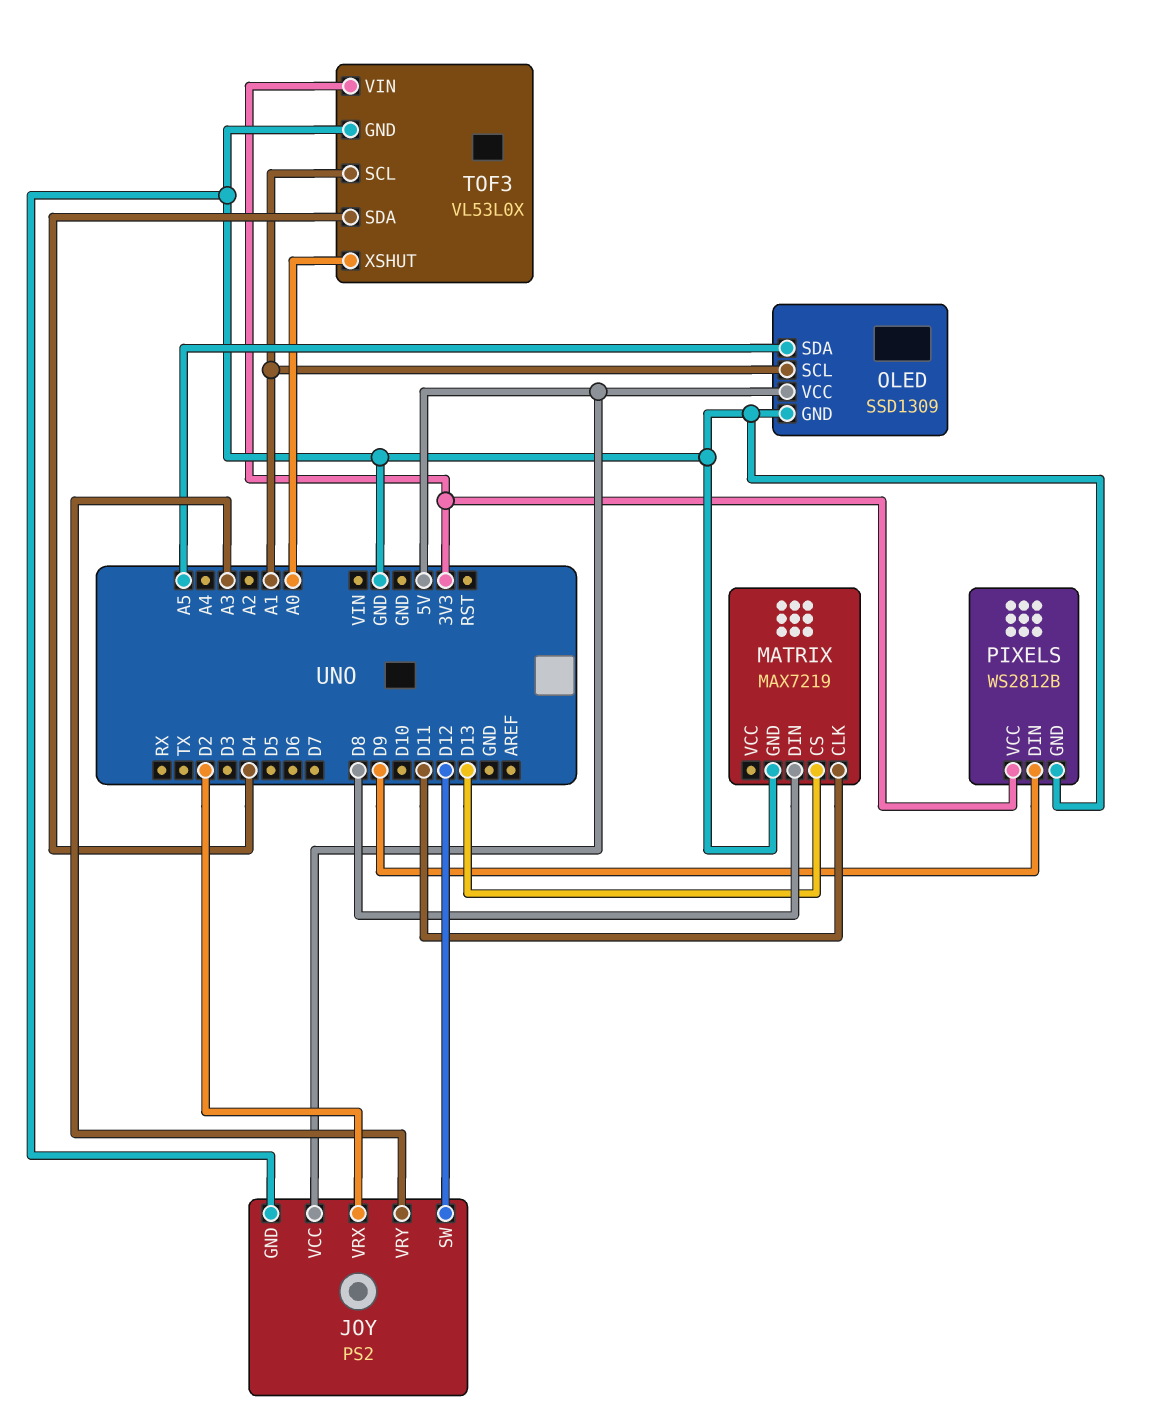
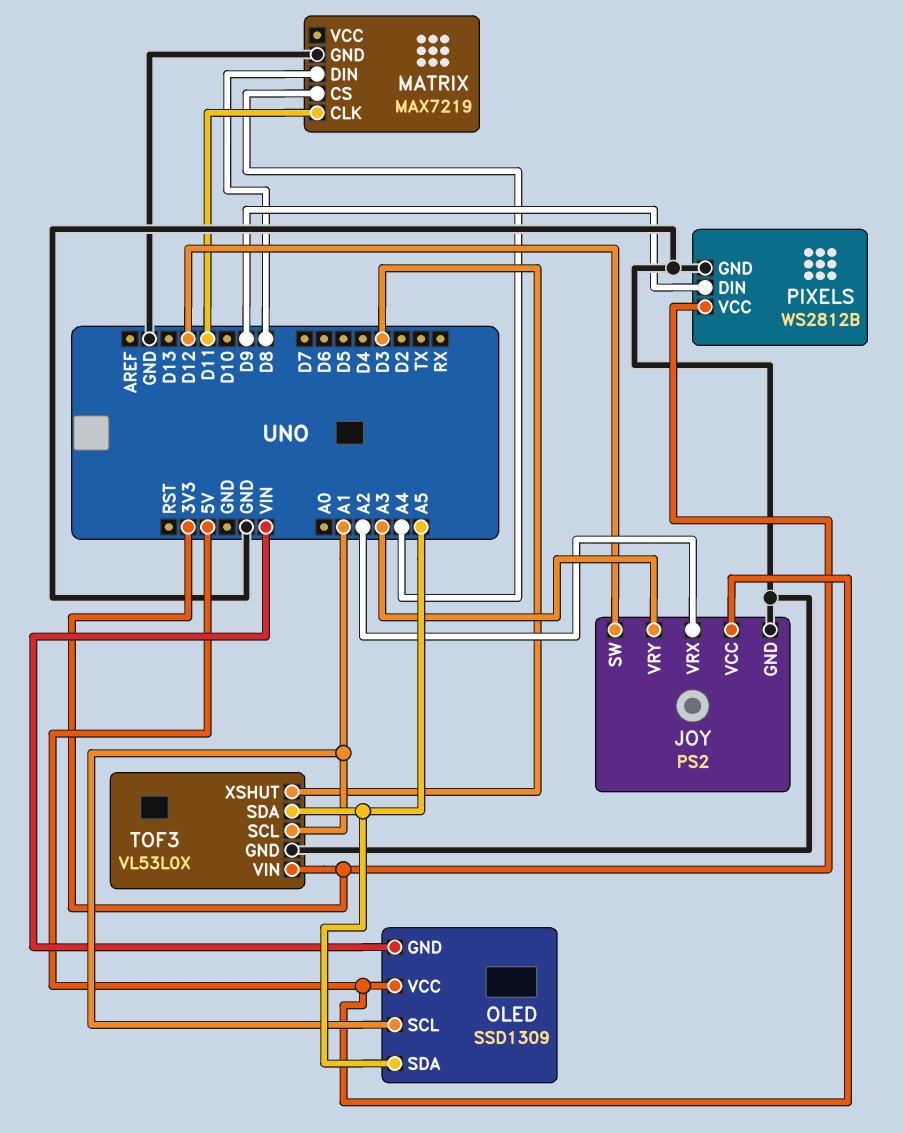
JOY pin VRX: D2 -> A2
MATRIX pin CS: D13 -> A4
OLED pin GND: GND -> VIN
TOF3 pin SDA: D4 -> A5
TOF3 pin XSHUT: A0 -> D3

